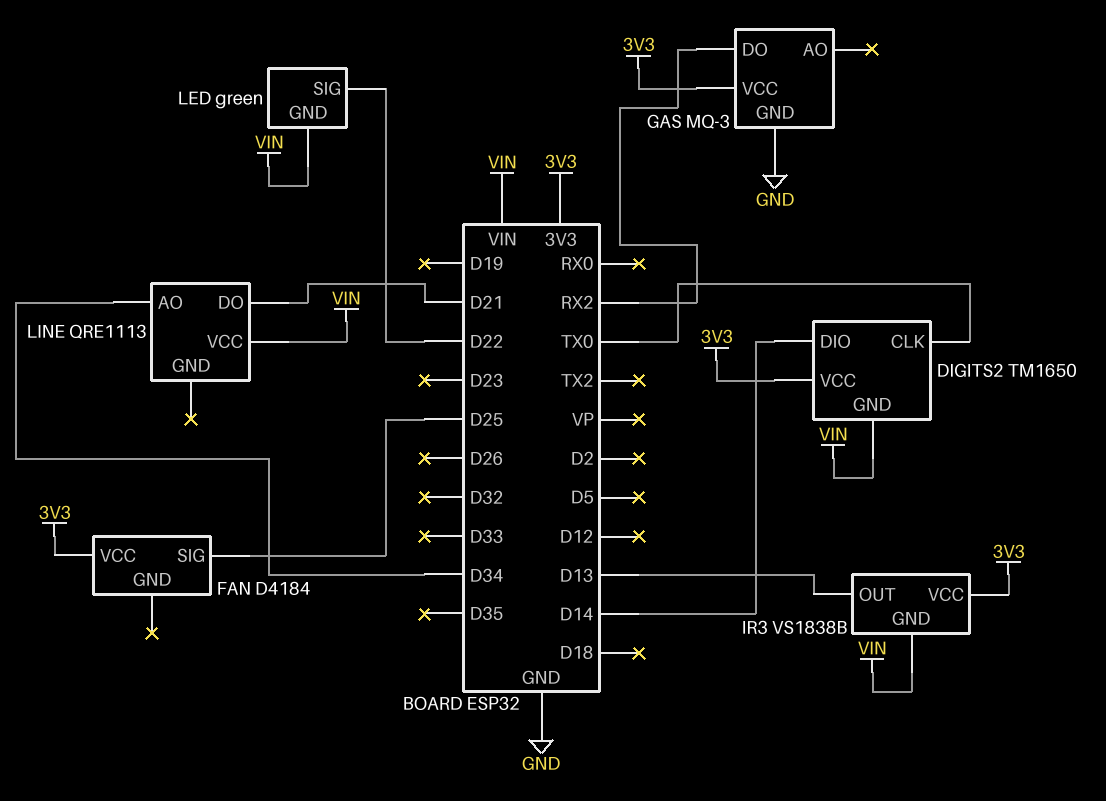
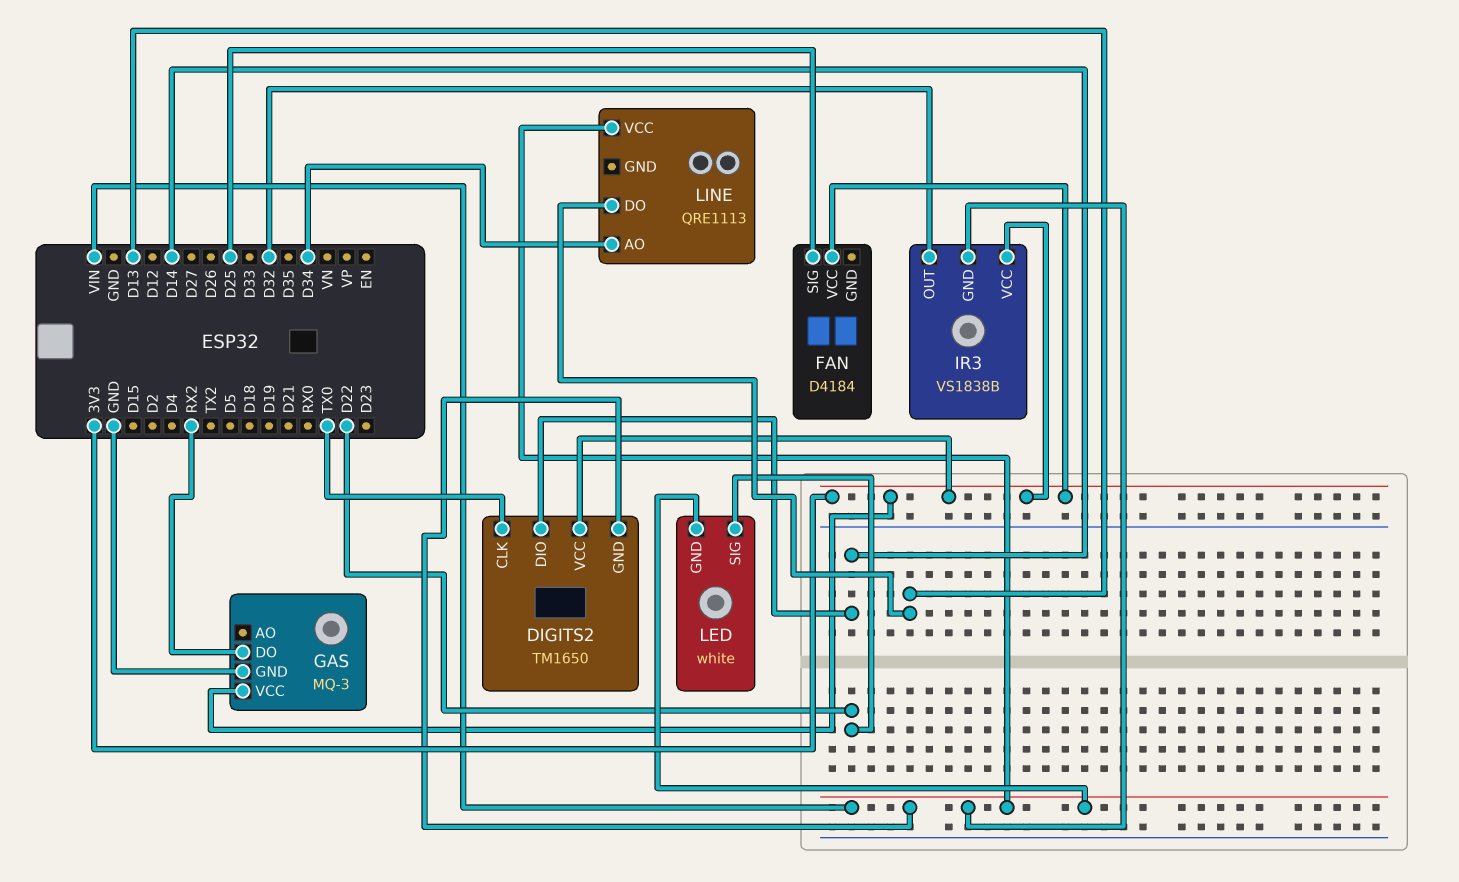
IR3 pin OUT: D13 -> D32
LED: green -> white
LINE pin DO: D21 -> D13

